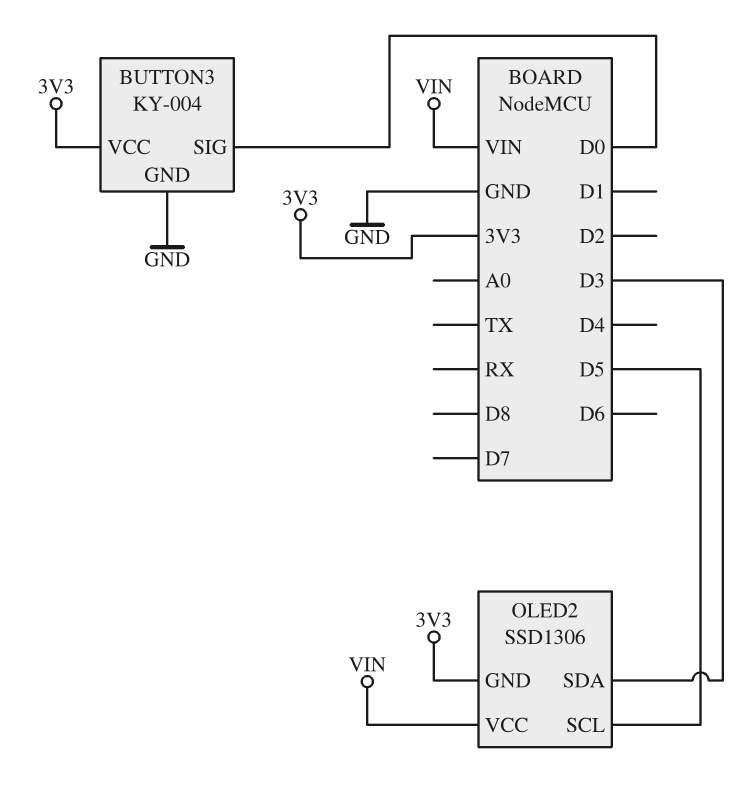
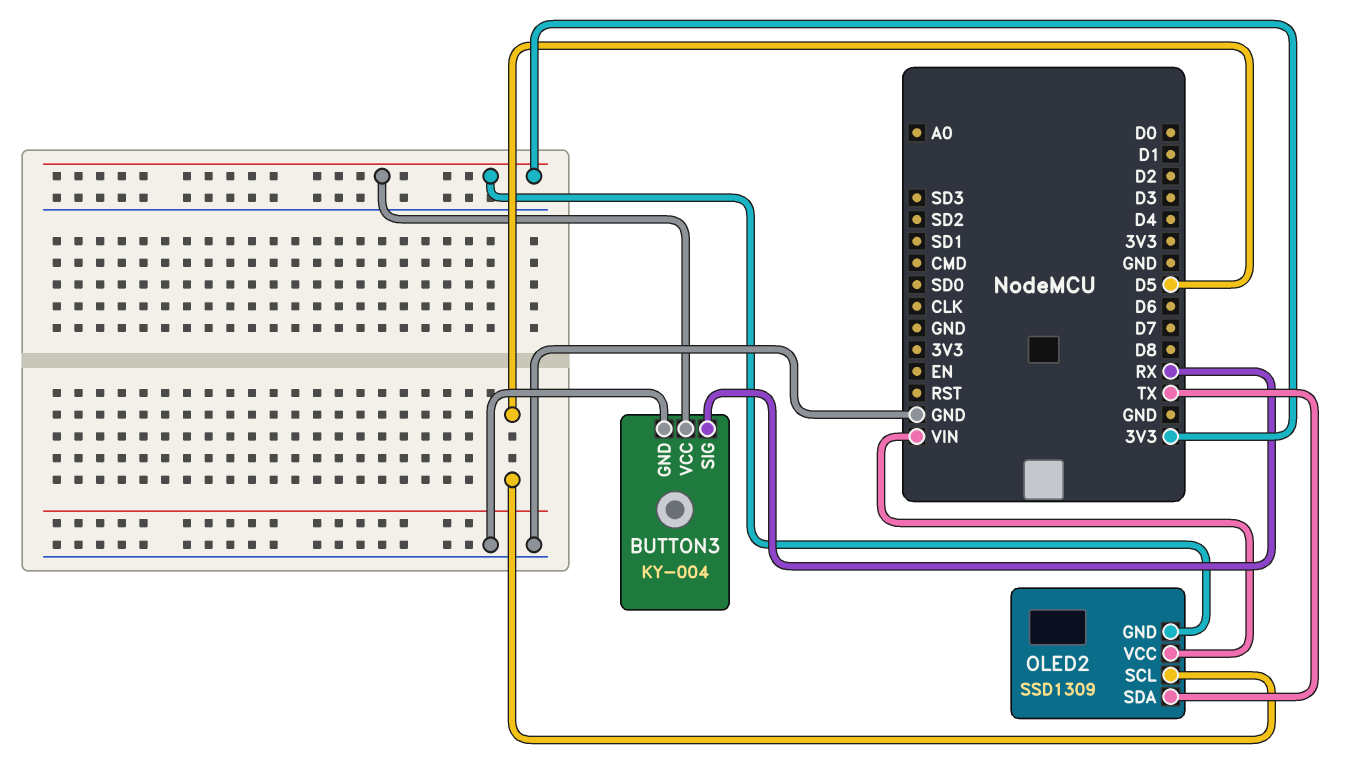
BUTTON3 pin SIG: D0 -> RX
OLED2: SSD1306 -> SSD1309
OLED2 pin SDA: D3 -> TX

